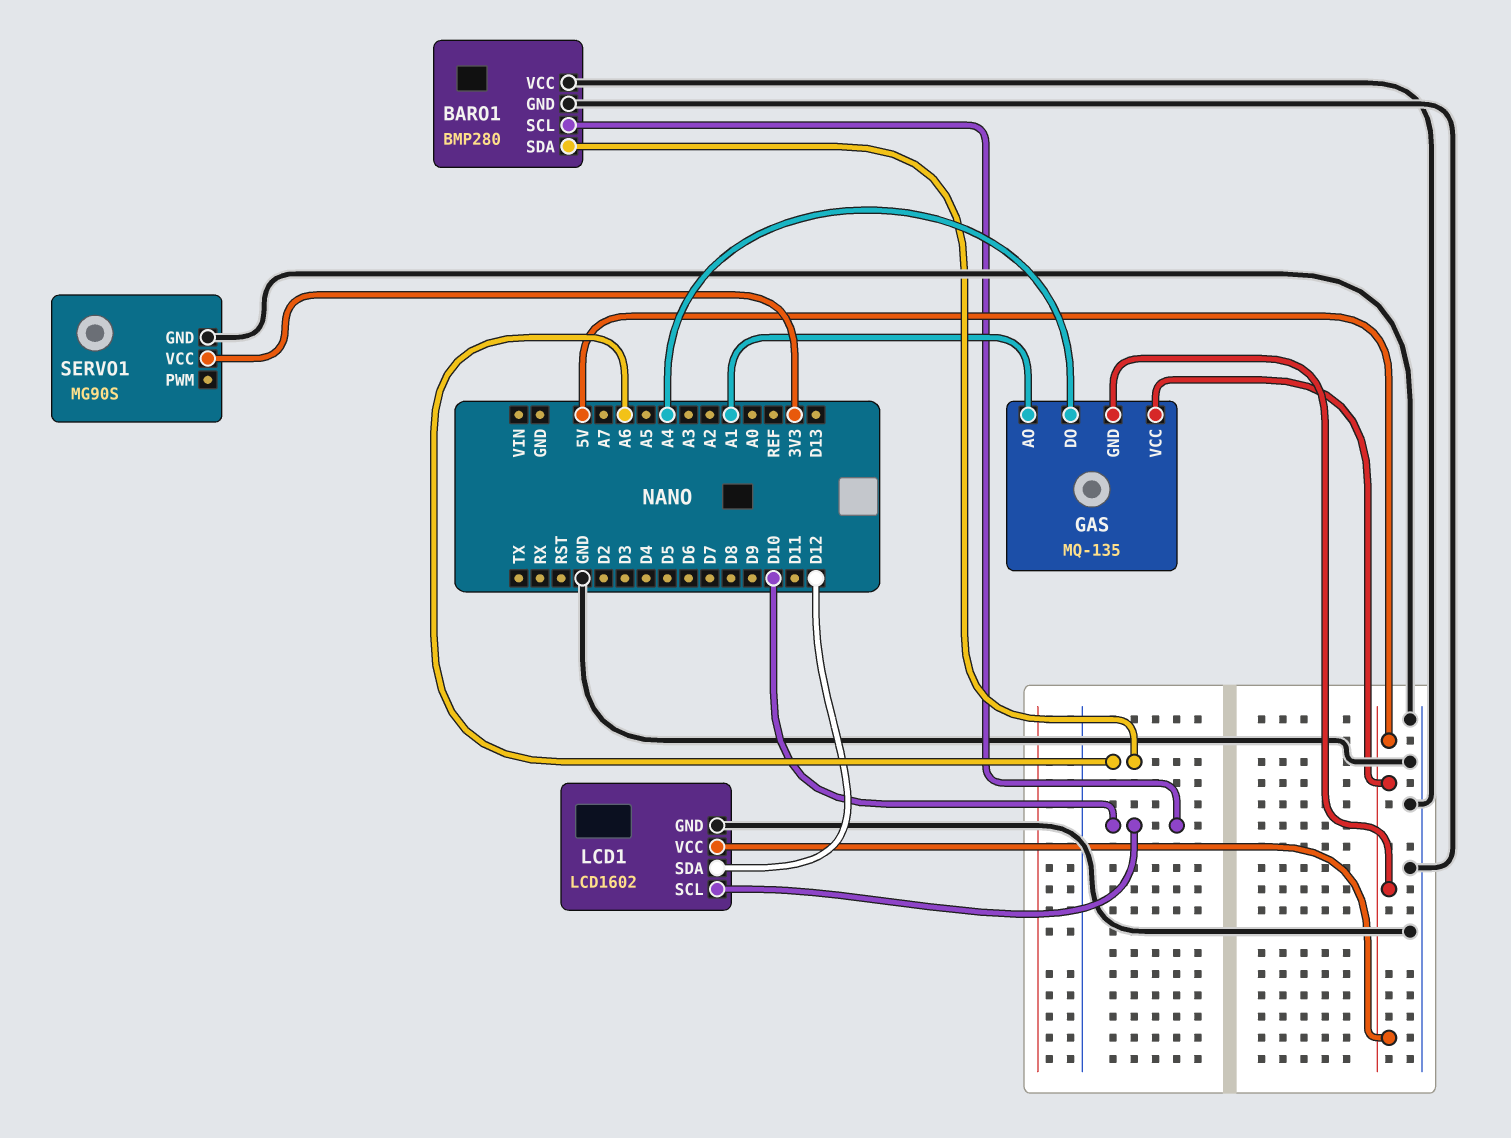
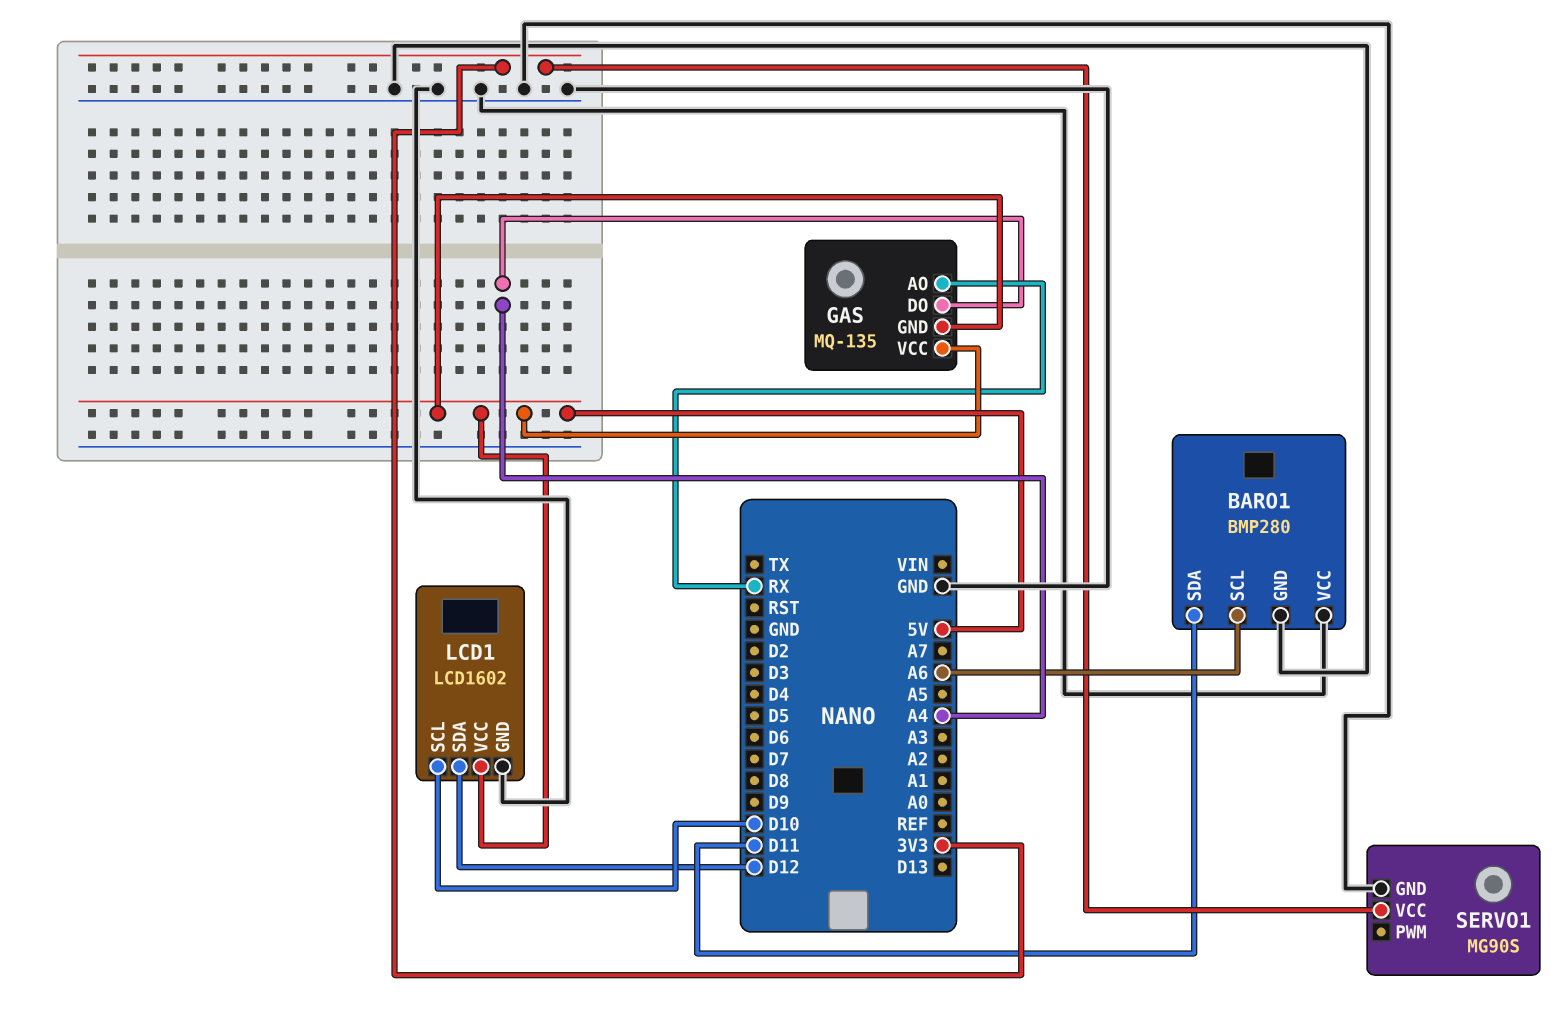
BARO1 pin SCL: D10 -> A6
BARO1 pin SDA: A6 -> D11
GAS pin AO: A1 -> RX

